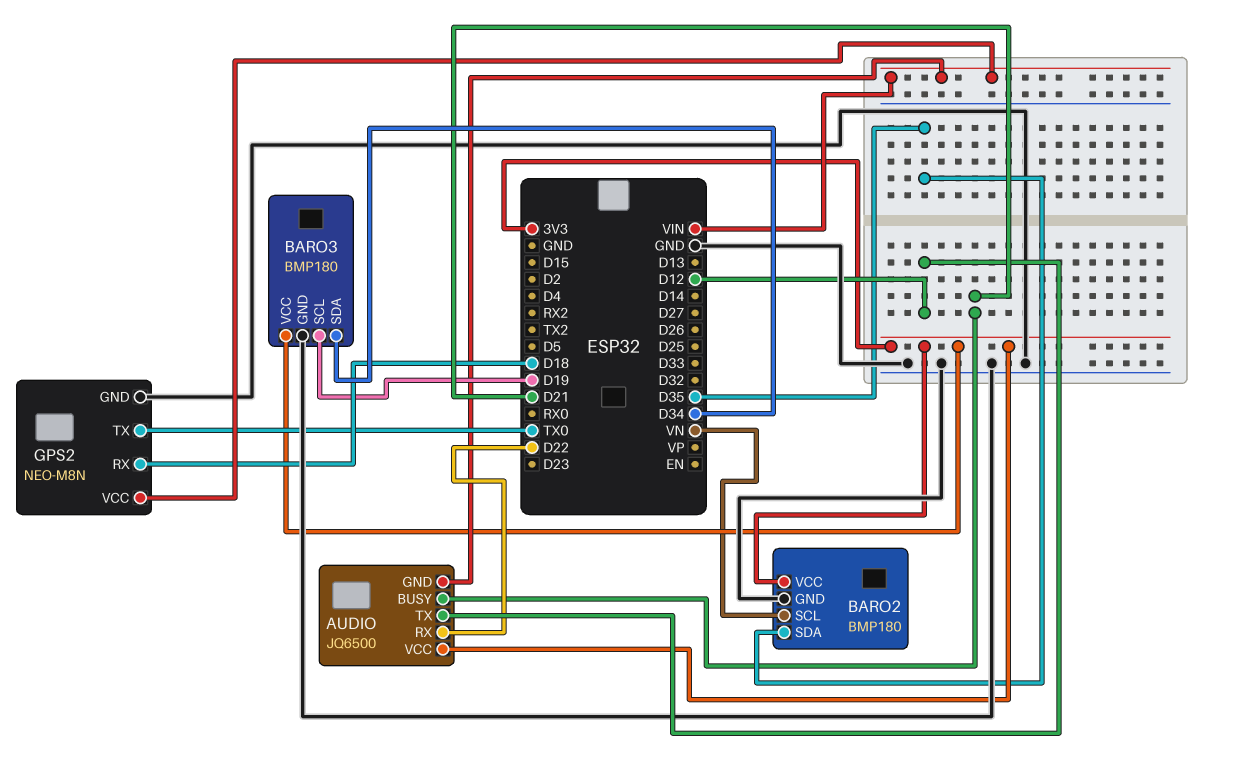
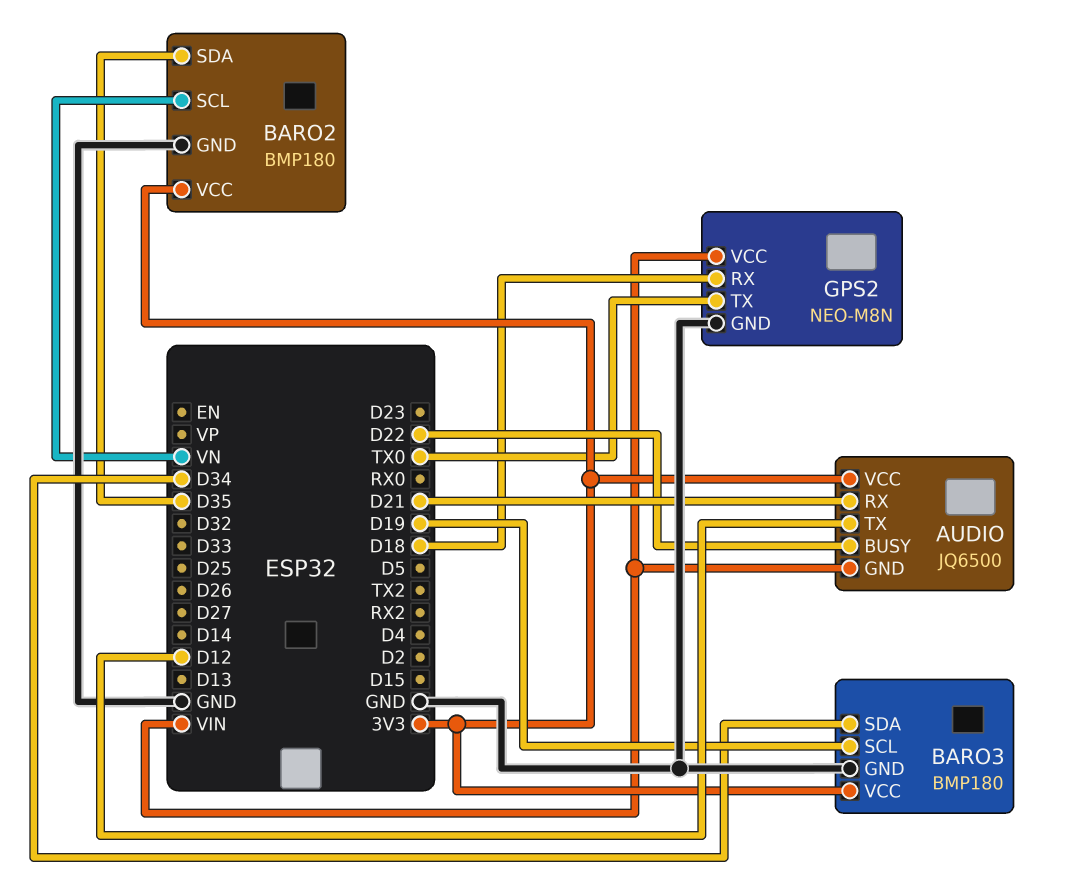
AUDIO pin BUSY: D21 -> D22
AUDIO pin RX: D22 -> D21

